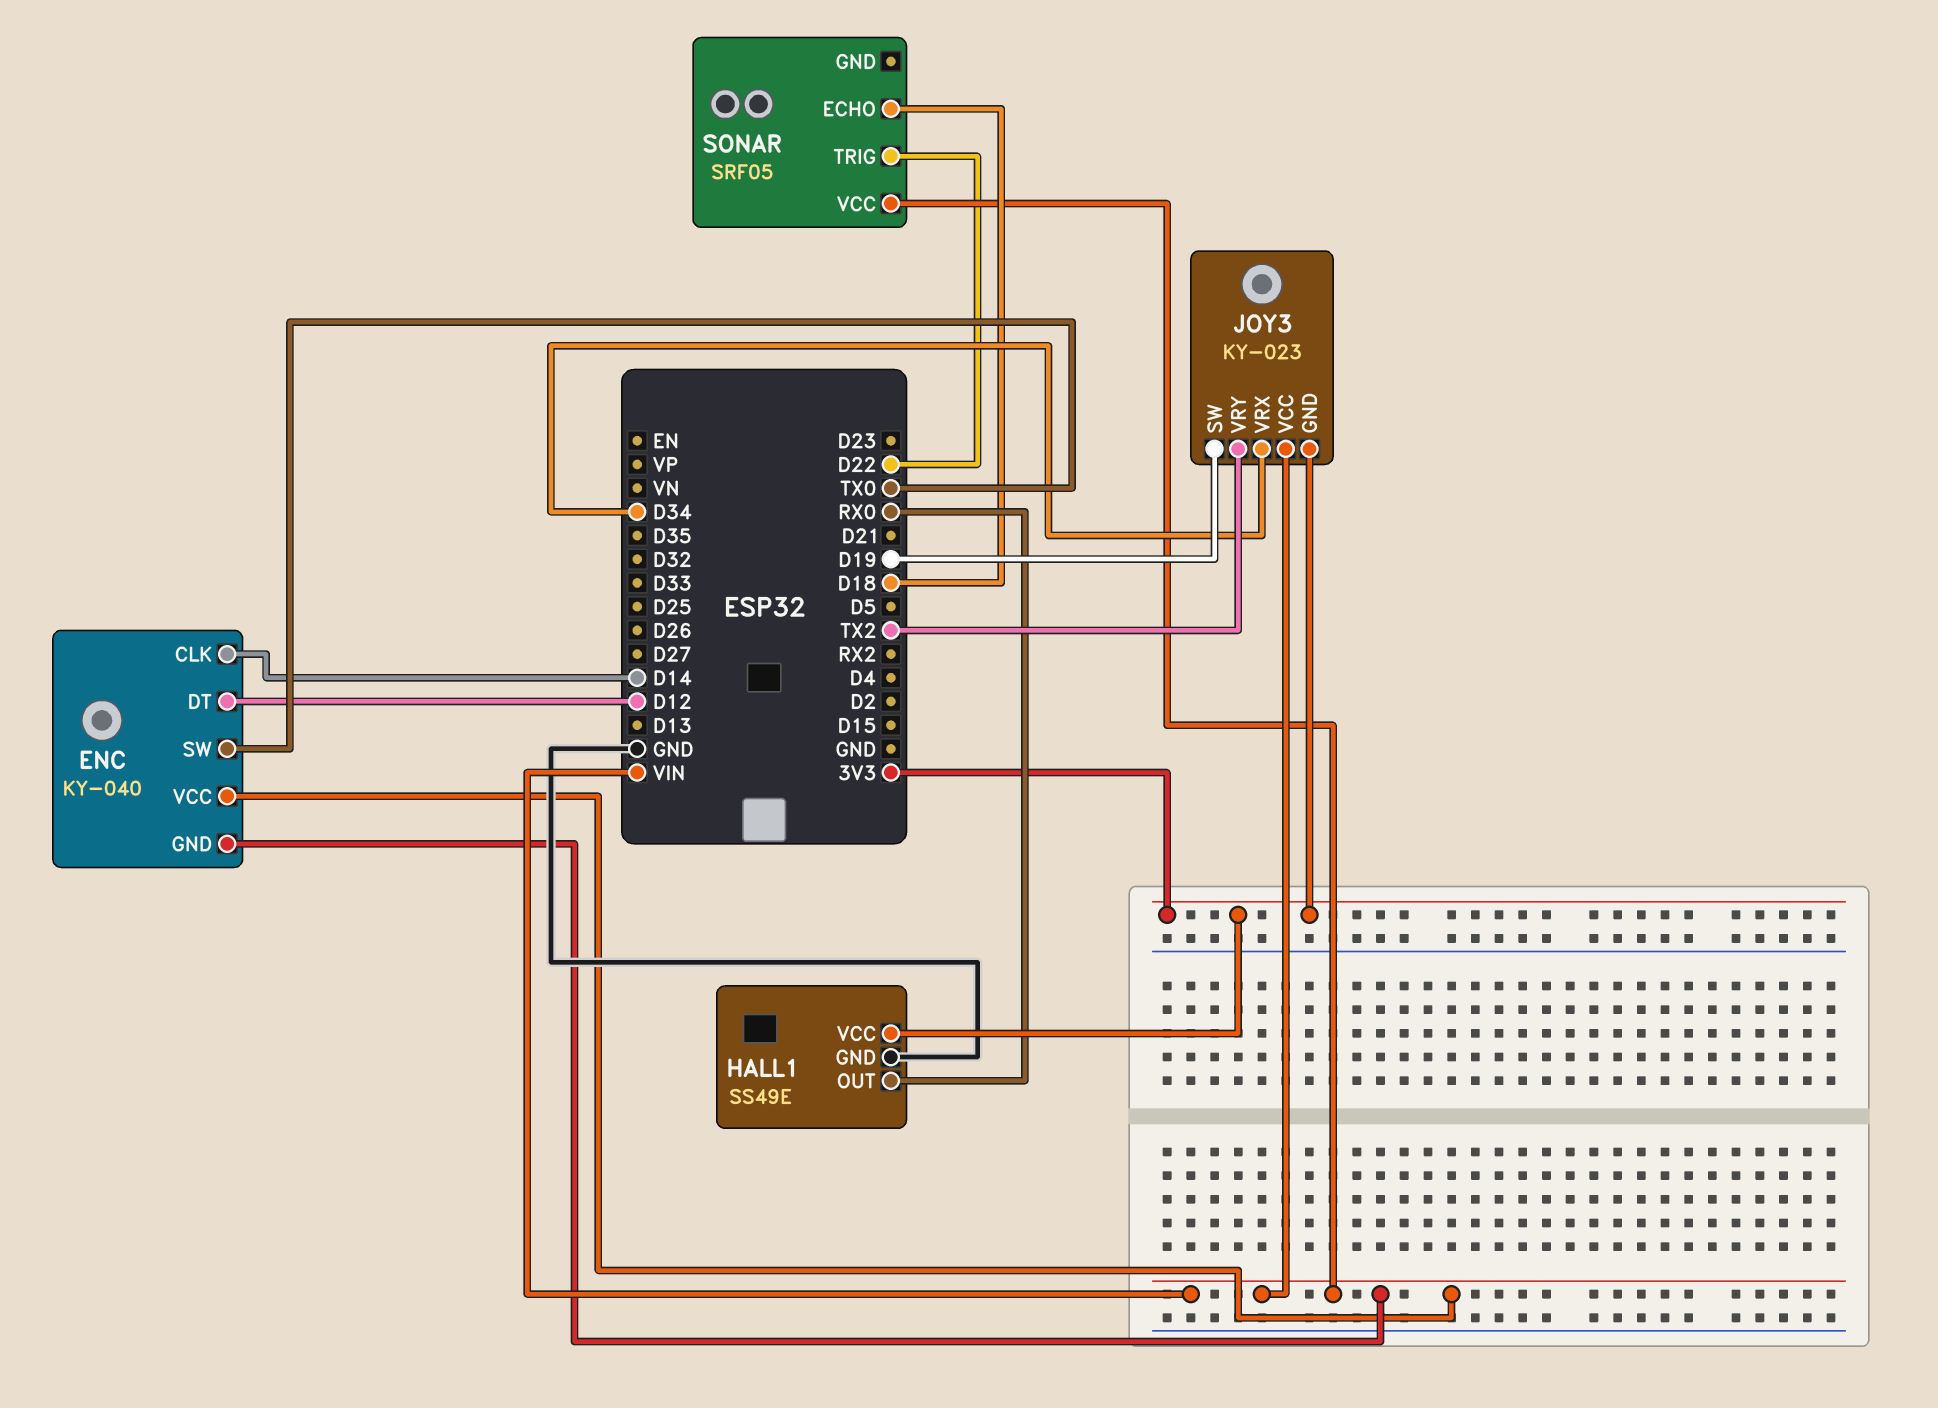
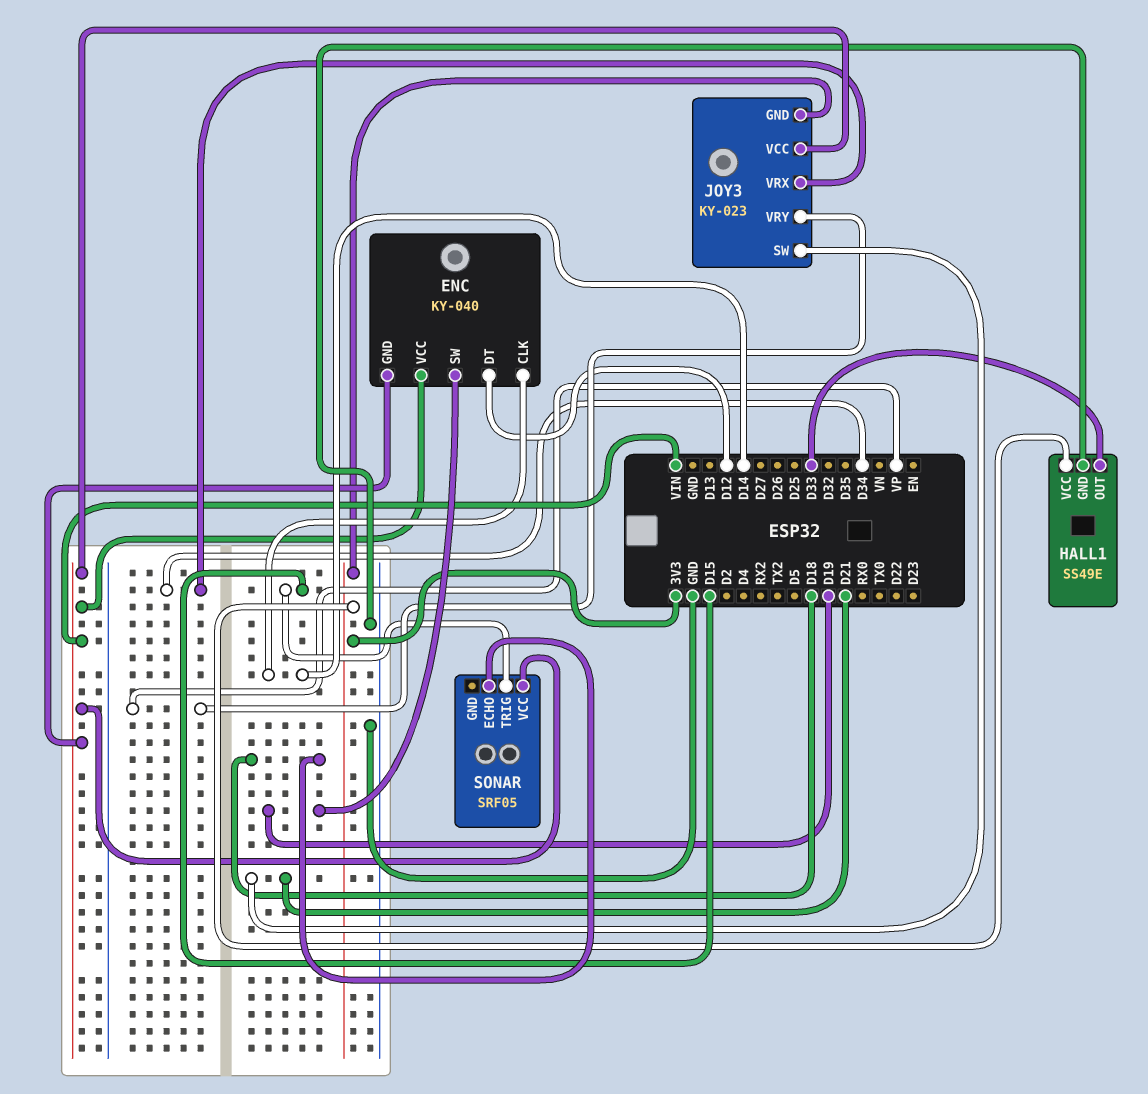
ENC pin SW: TX0 -> D19
HALL1 pin OUT: RX0 -> D33
JOY3 pin SW: D19 -> D21
JOY3 pin VRY: TX2 -> VP
SONAR pin TRIG: D22 -> D15

